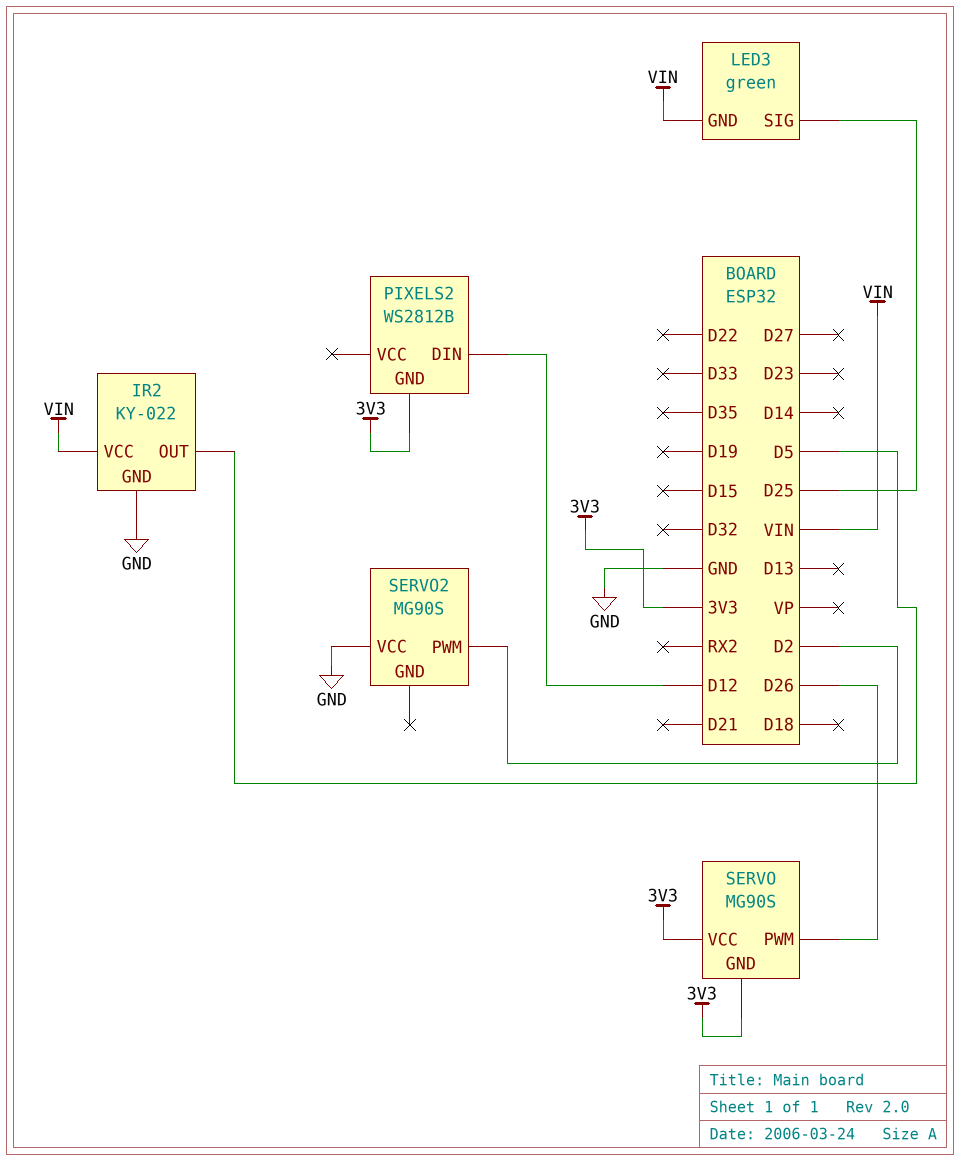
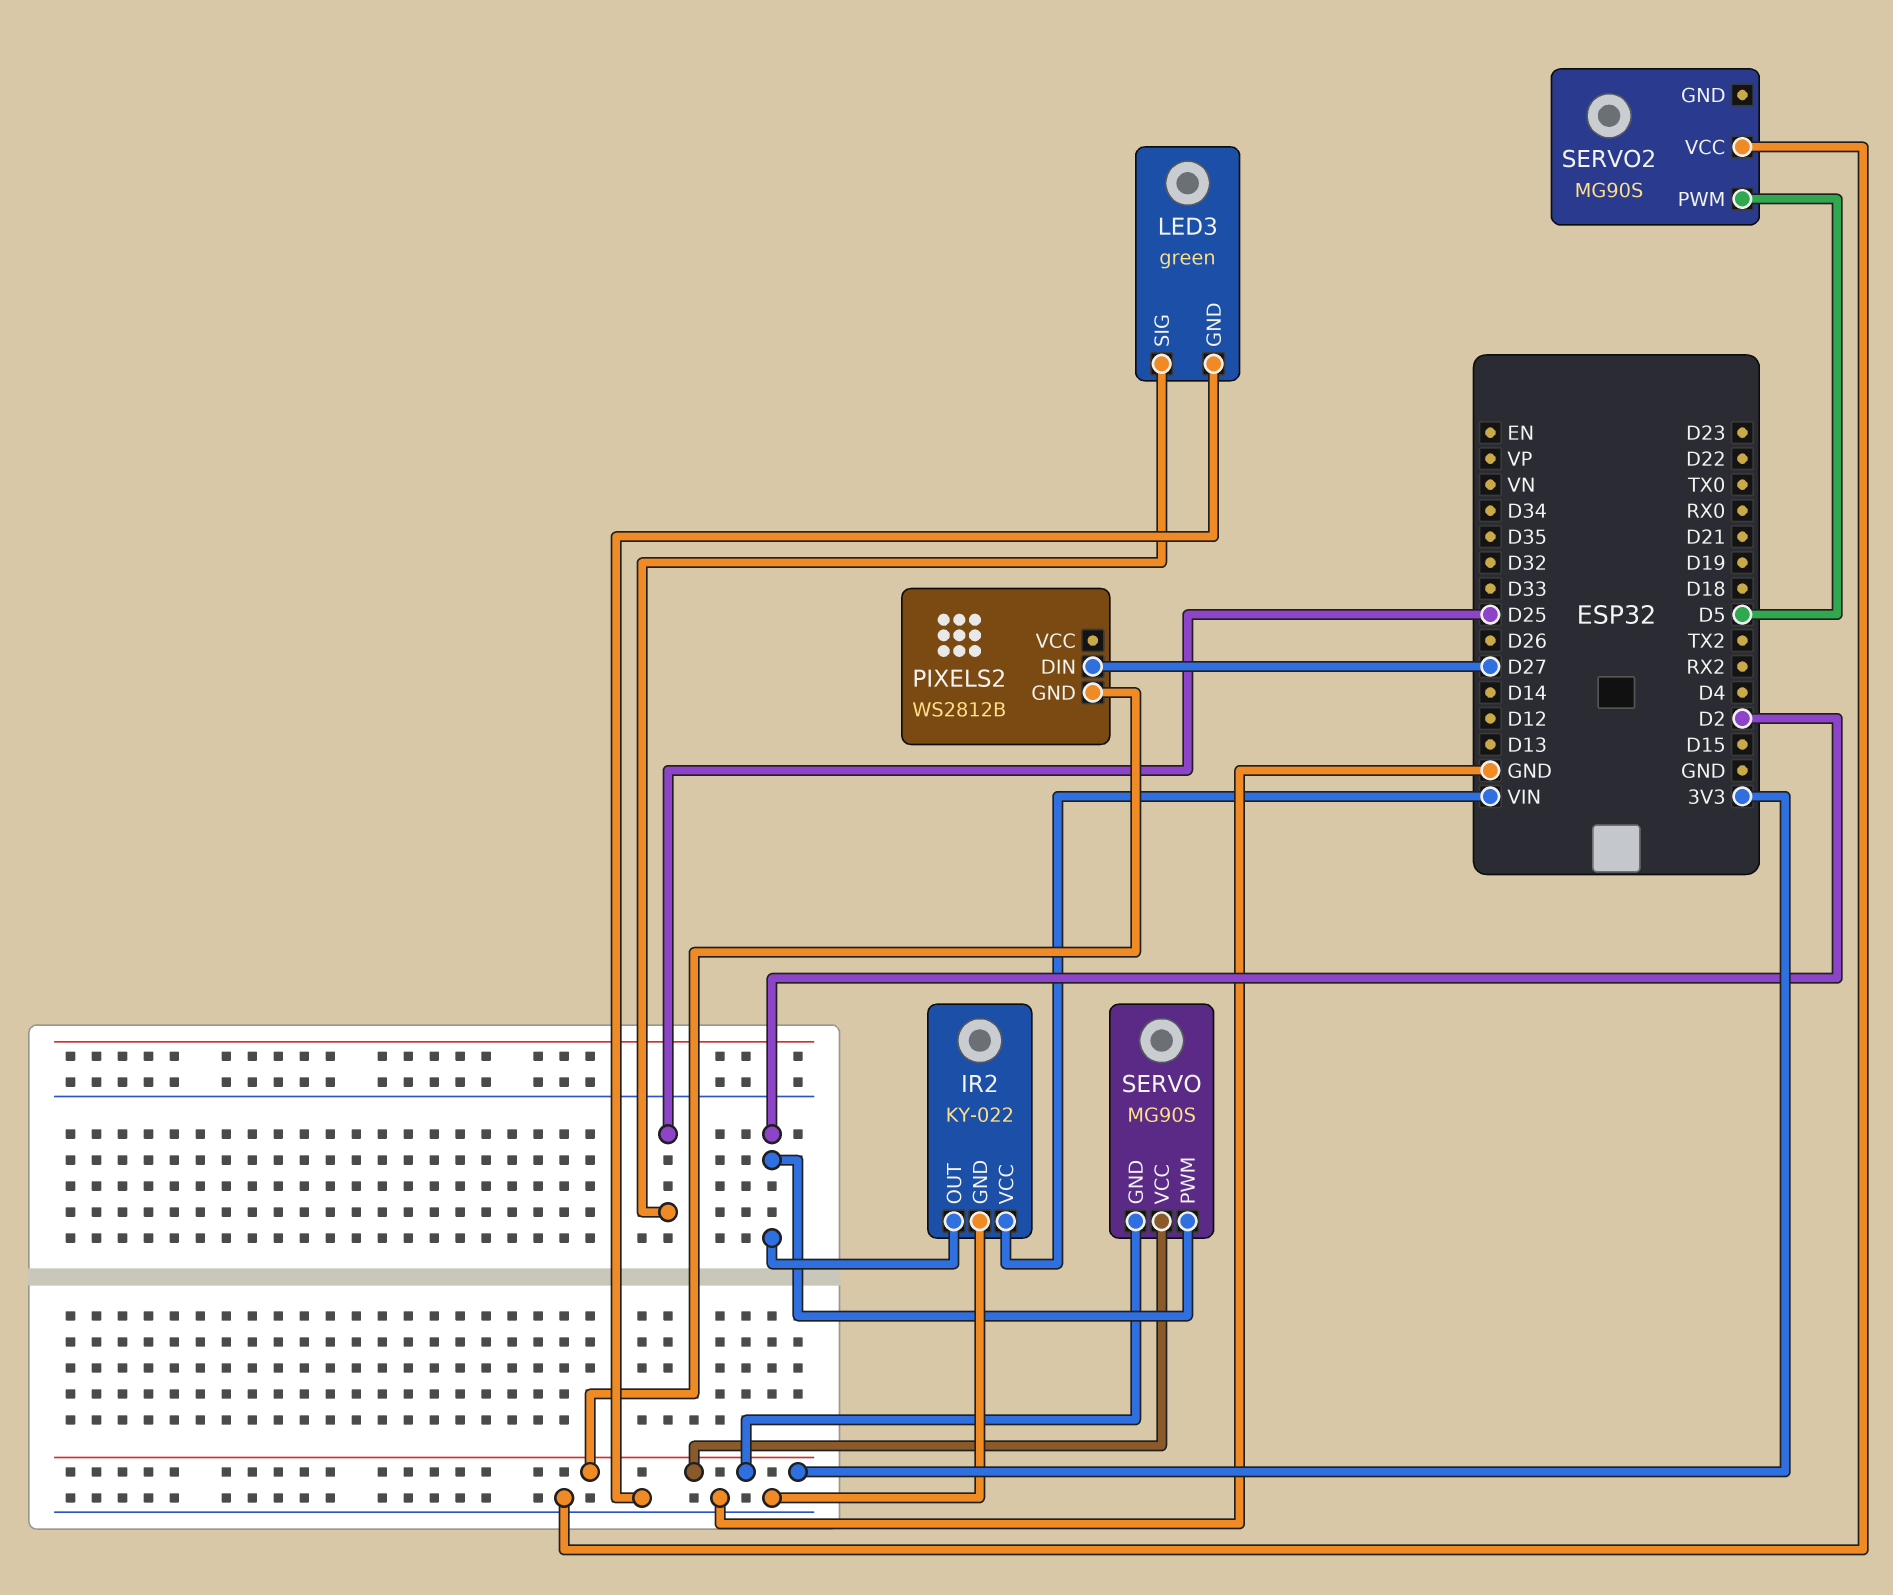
IR2 pin OUT: D5 -> D2
LED3 pin GND: VIN -> GND
PIXELS2 pin DIN: D12 -> D27
SERVO pin PWM: D26 -> D2
SERVO2 pin PWM: D2 -> D5

